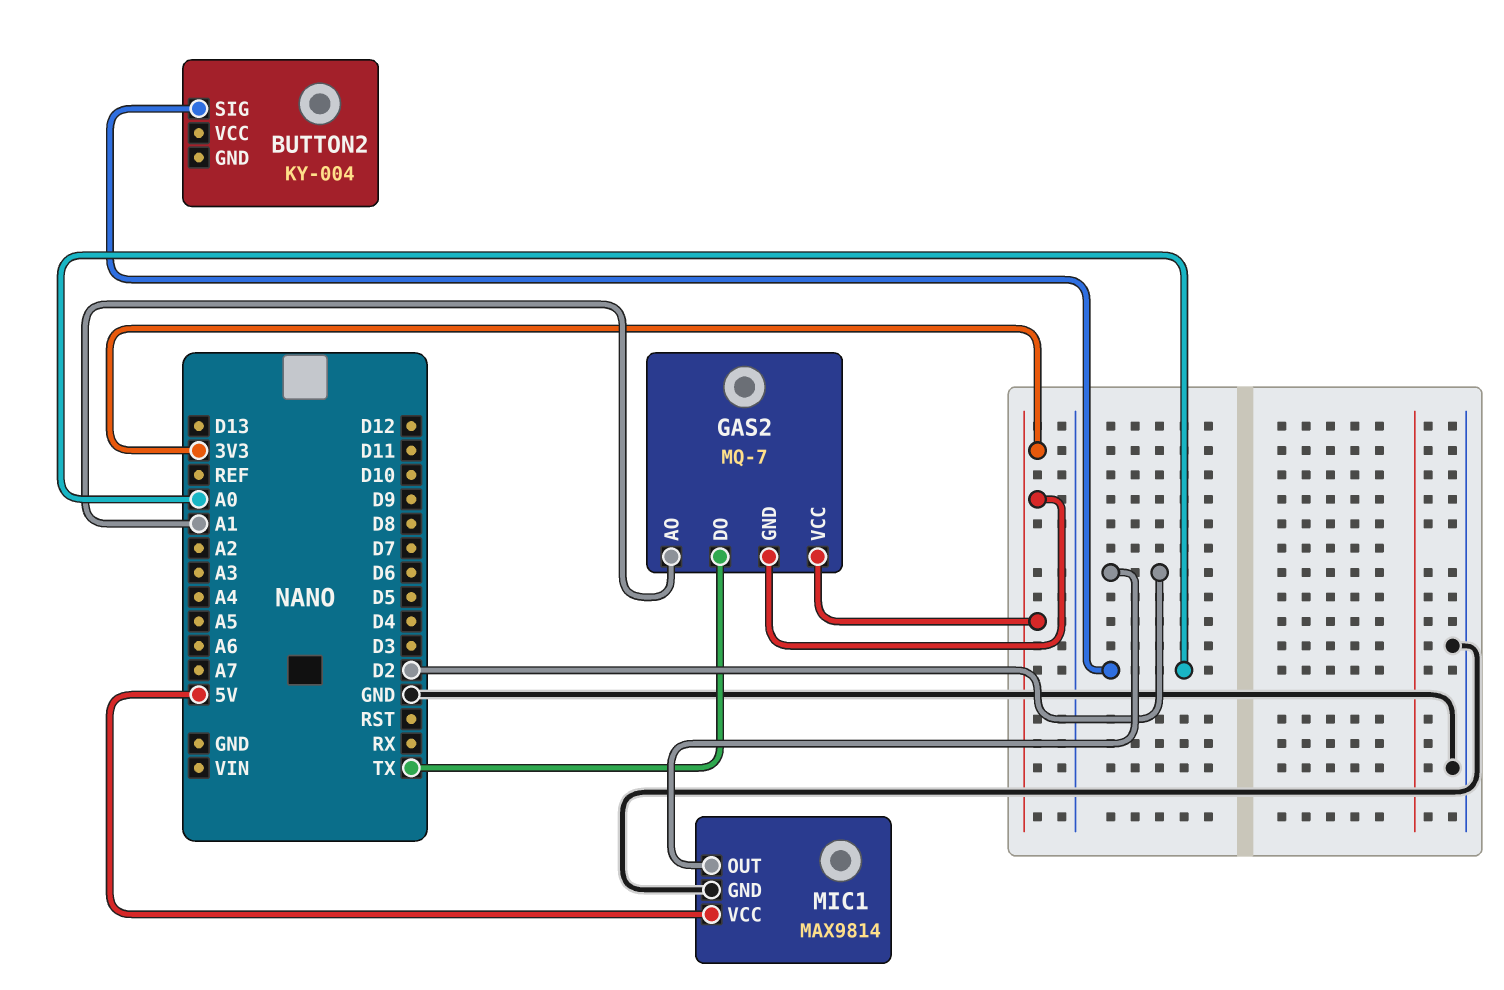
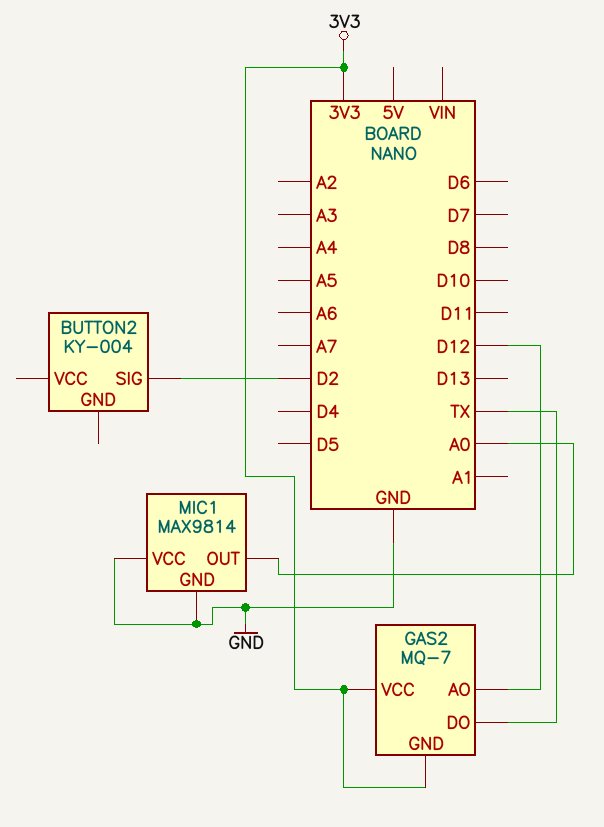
BUTTON2 pin SIG: A0 -> D2
GAS2 pin AO: A1 -> D12
MIC1 pin OUT: D2 -> A0
MIC1 pin VCC: 5V -> GND

